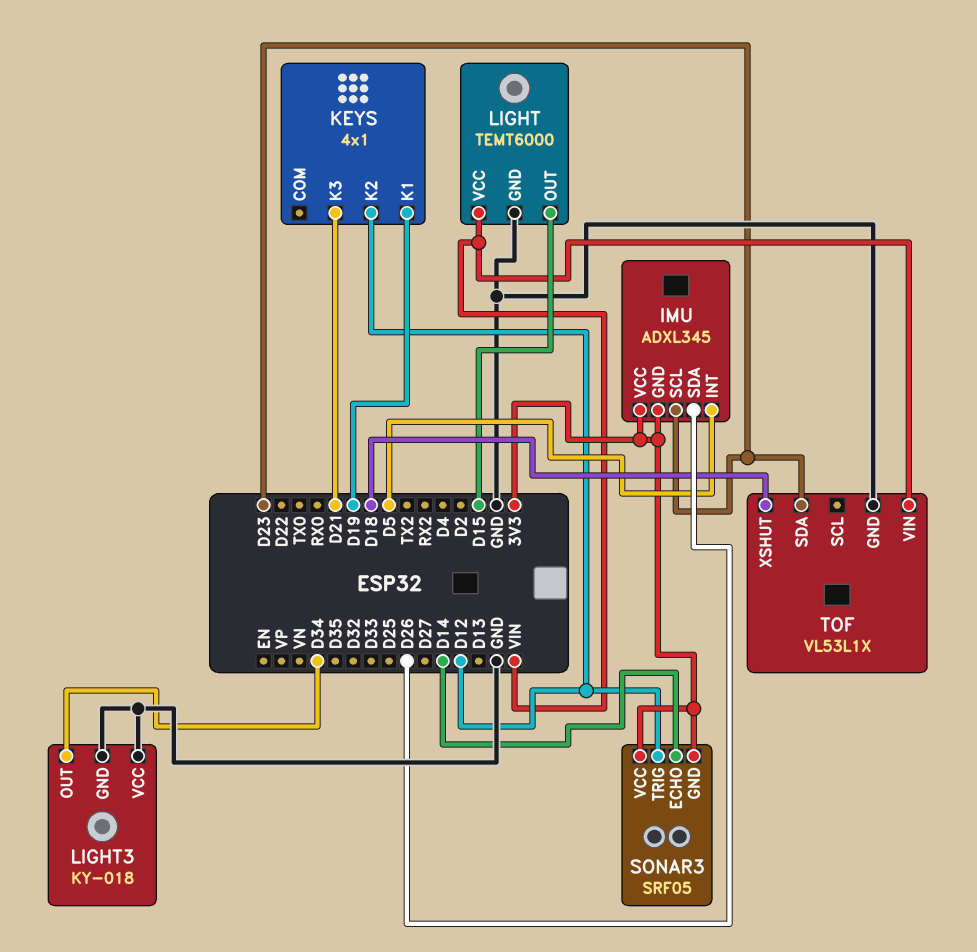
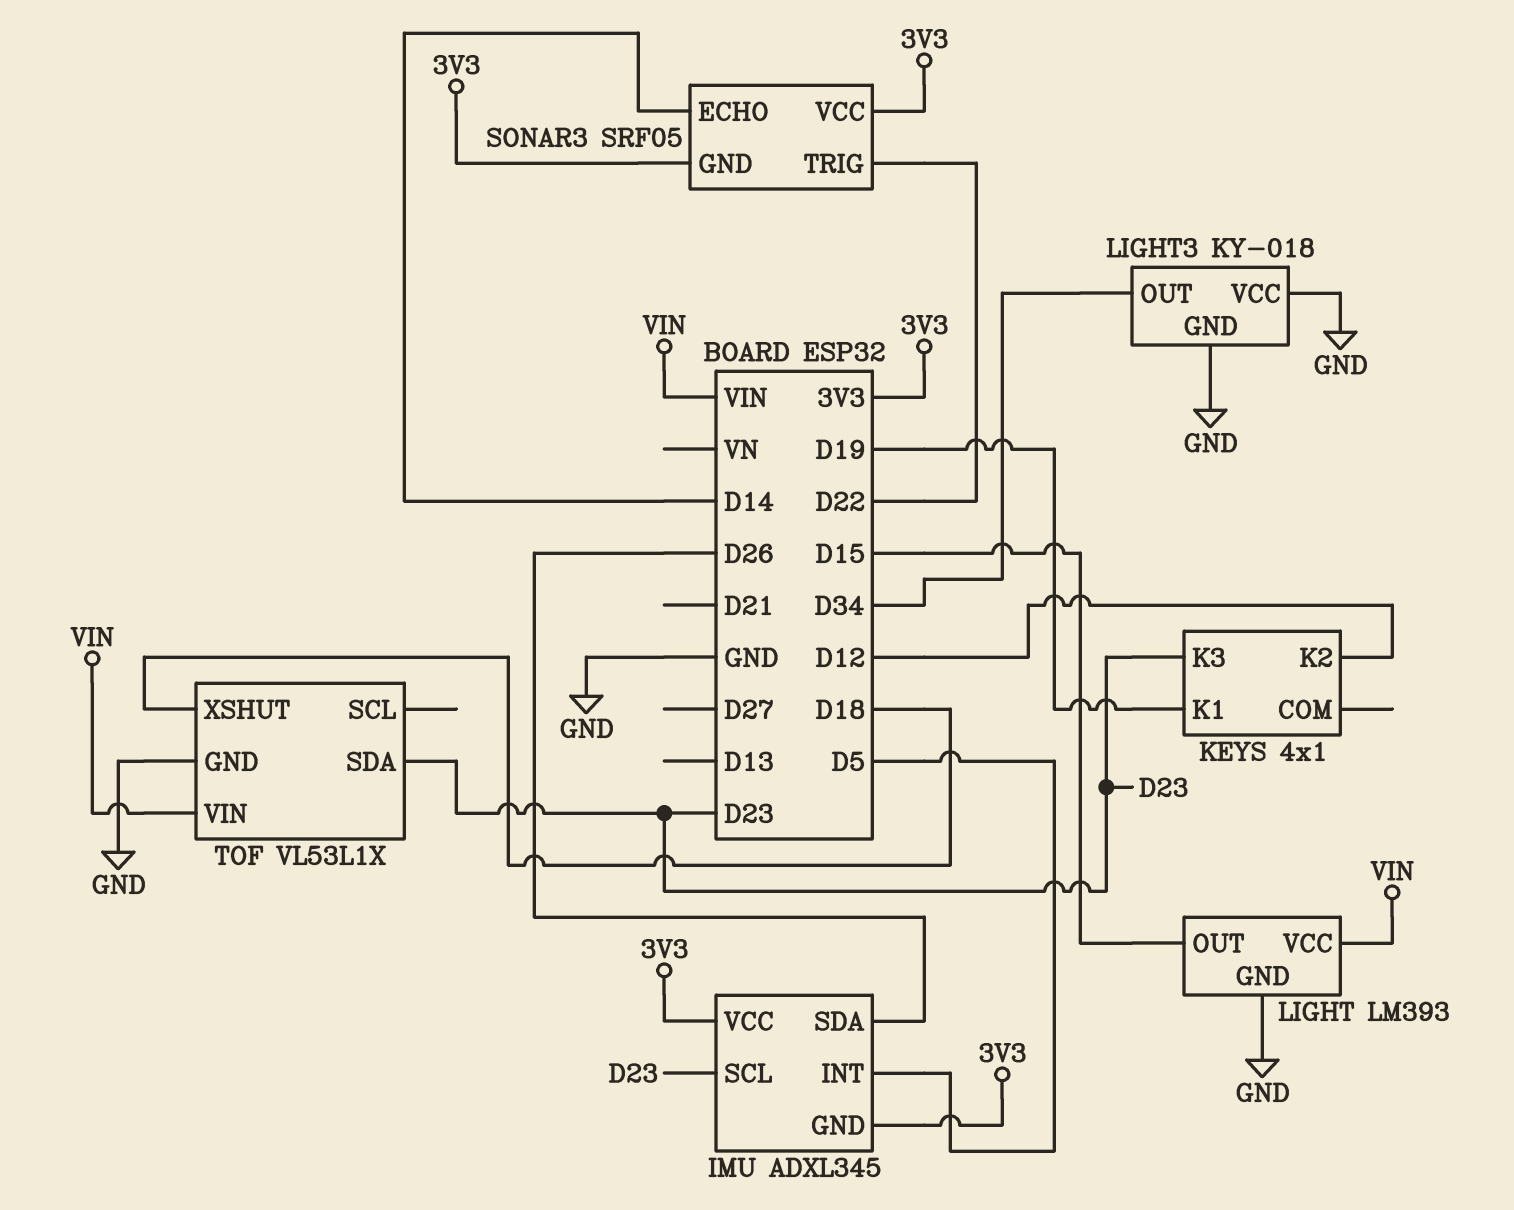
KEYS pin K3: D21 -> D23
LIGHT: TEMT6000 -> LM393
SONAR3 pin TRIG: D12 -> D22

